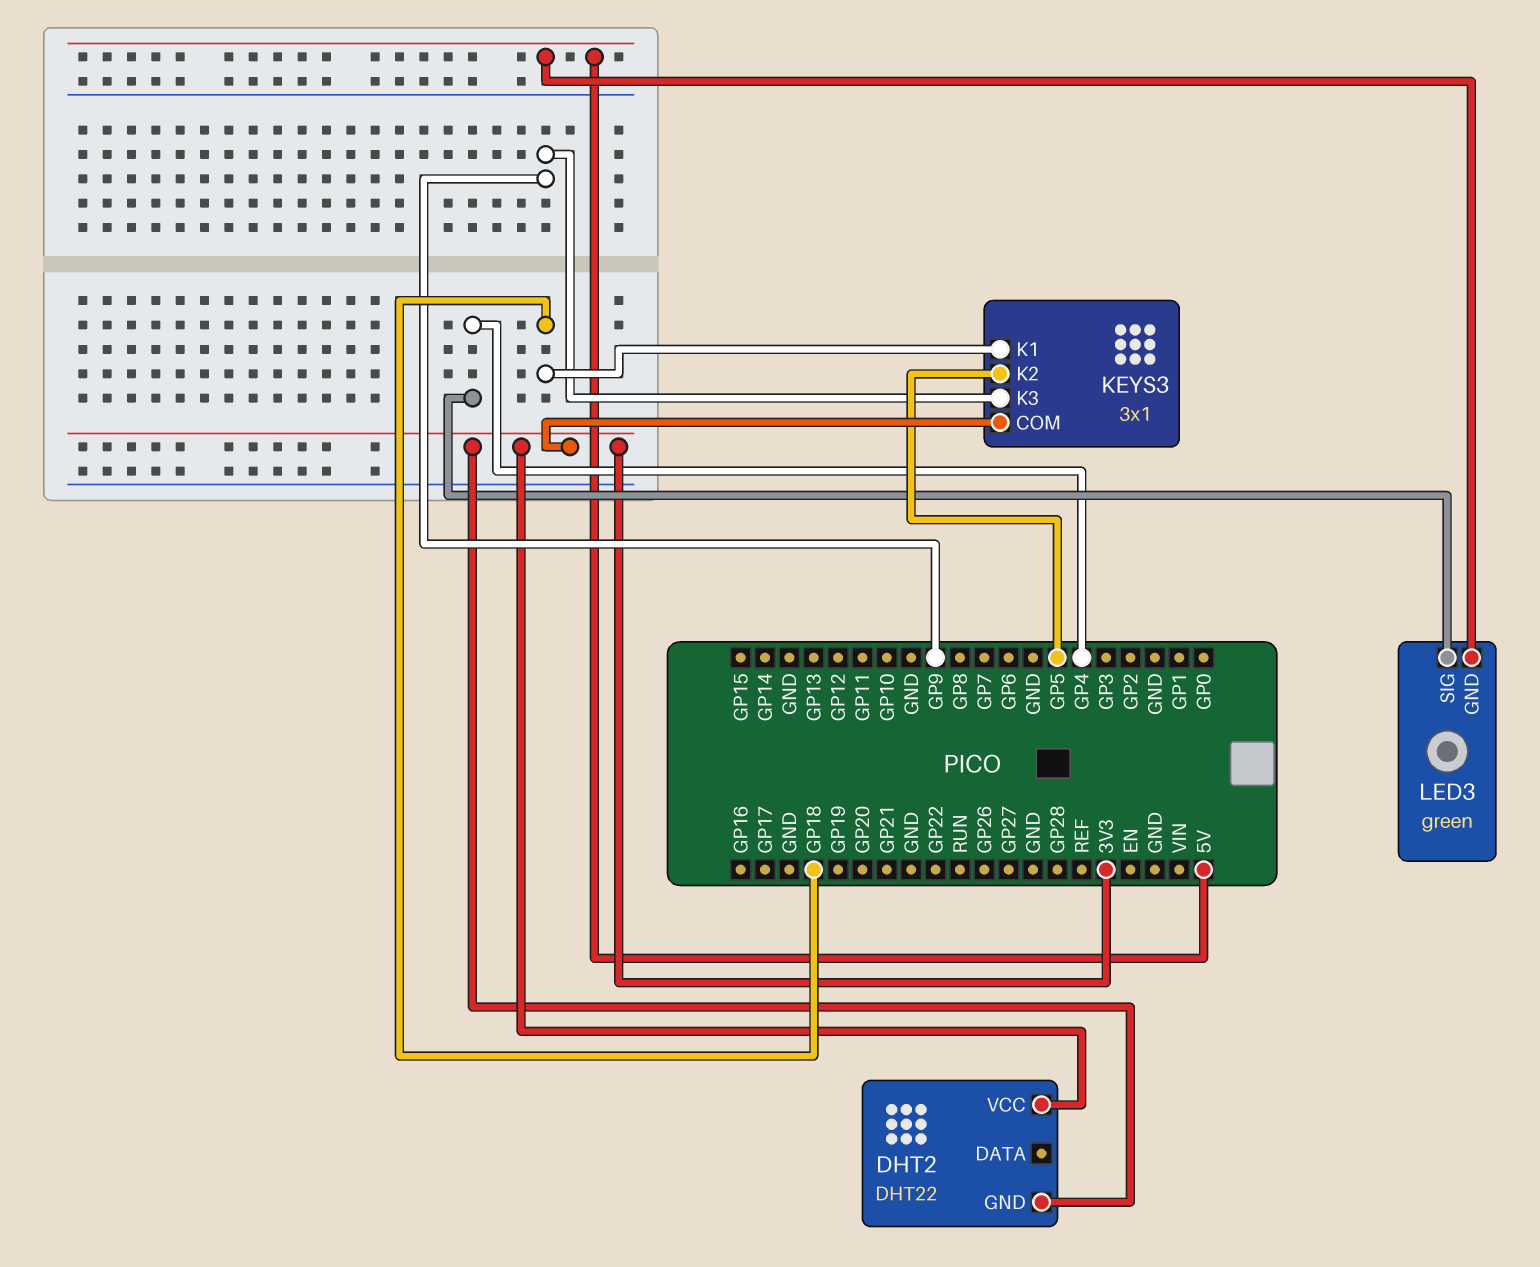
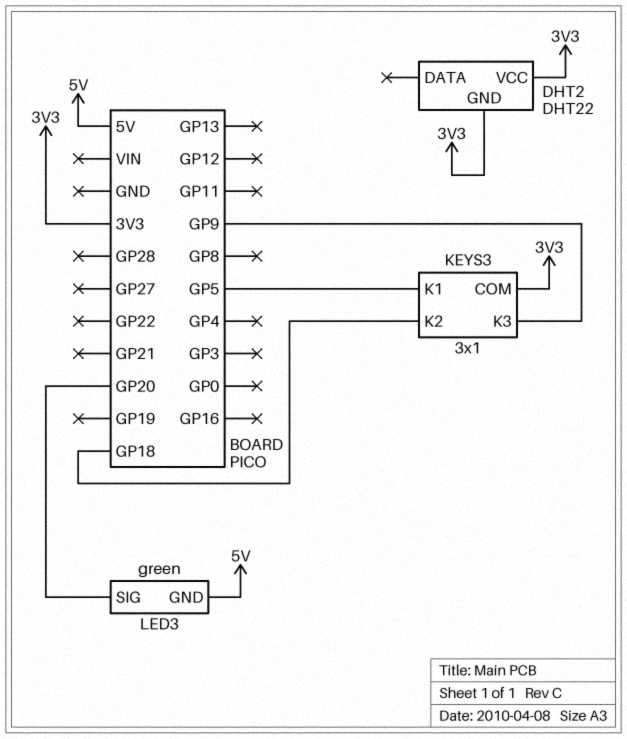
KEYS3 pin K1: GP18 -> GP5
KEYS3 pin K2: GP5 -> GP18
LED3 pin SIG: GP4 -> GP20

